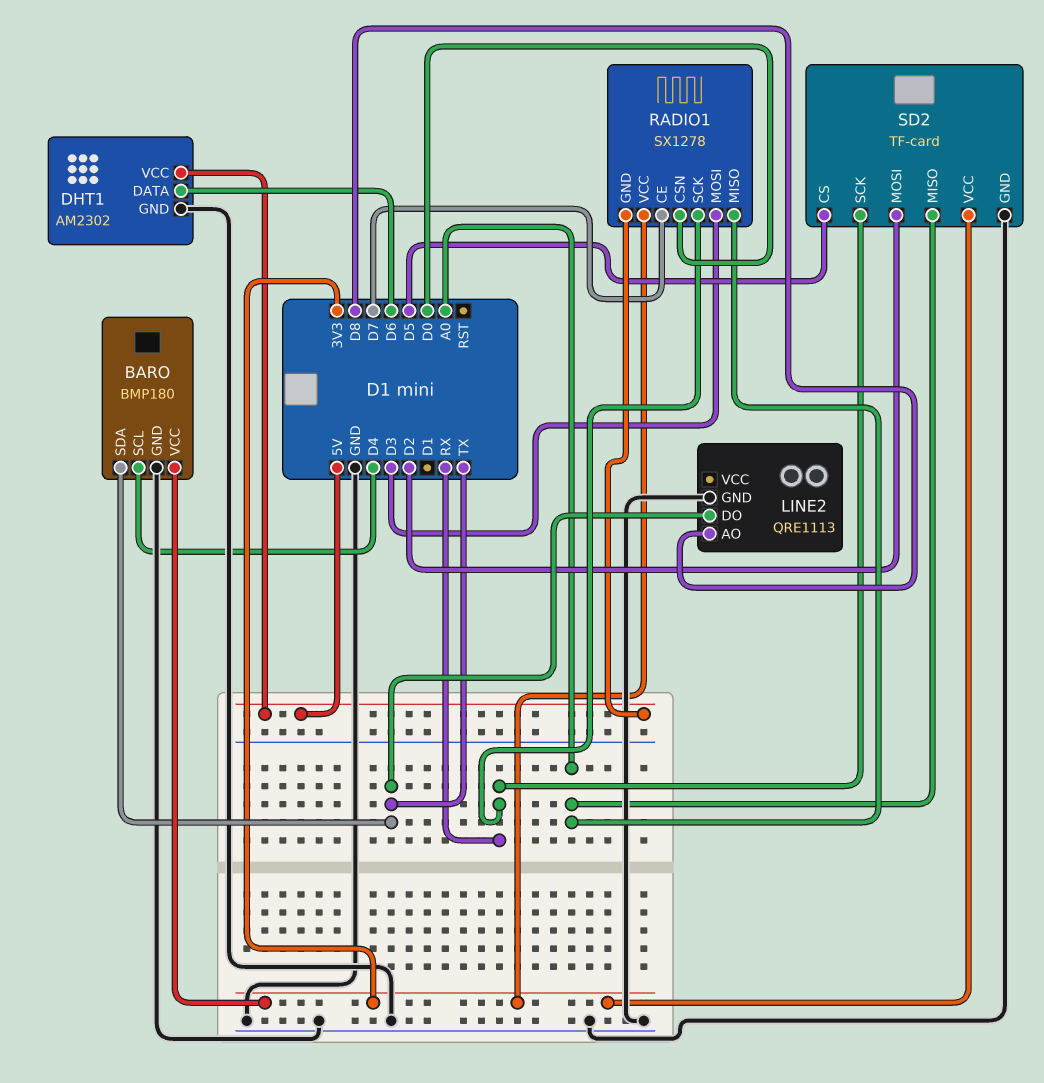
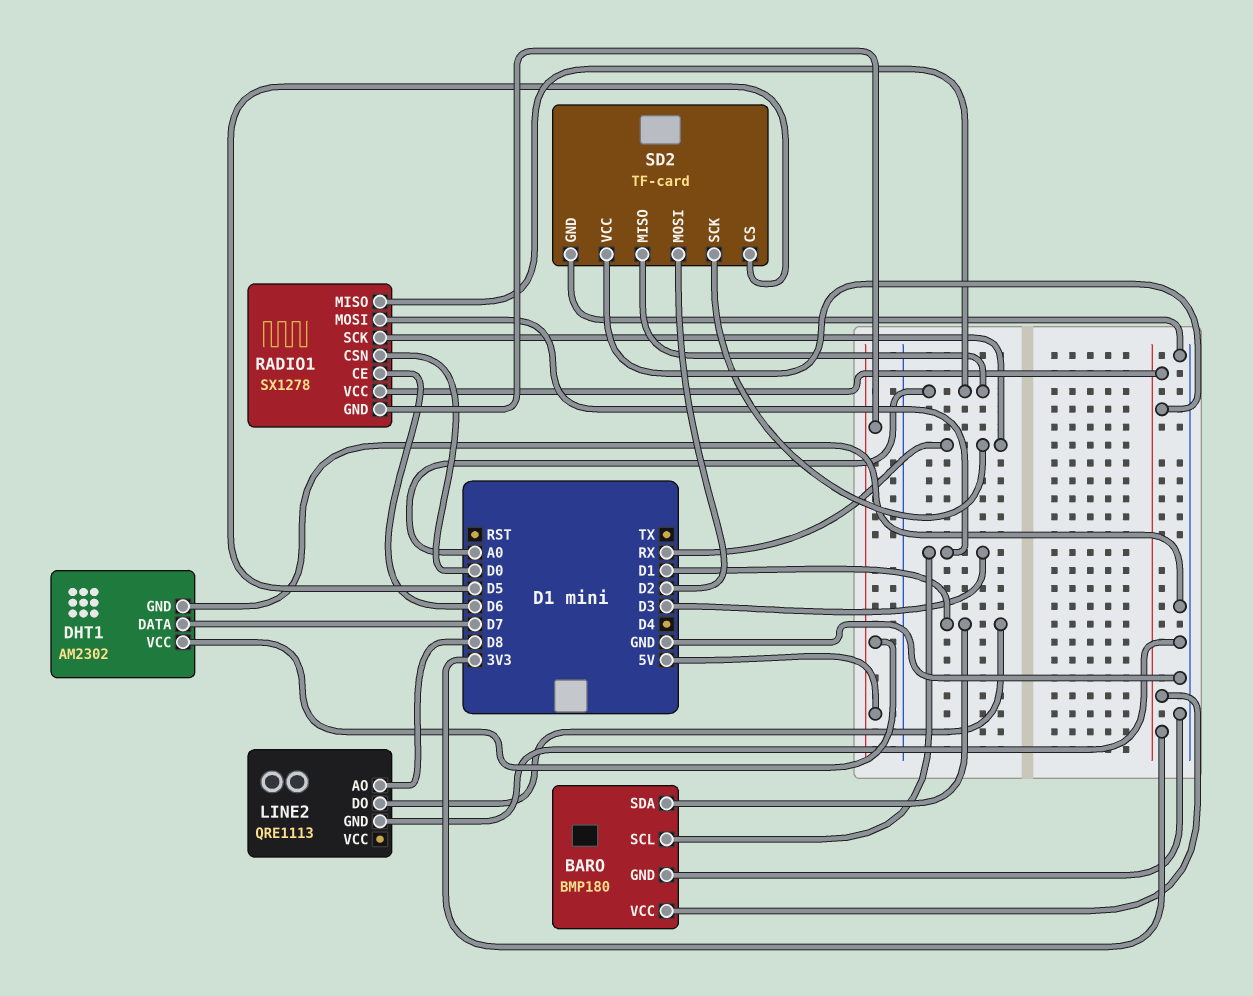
BARO pin SCL: D4 -> D3
BARO pin SDA: TX -> D1
DHT1 pin DATA: D6 -> D7
LINE2 pin DO: TX -> D1
RADIO1 pin CE: D7 -> D6

